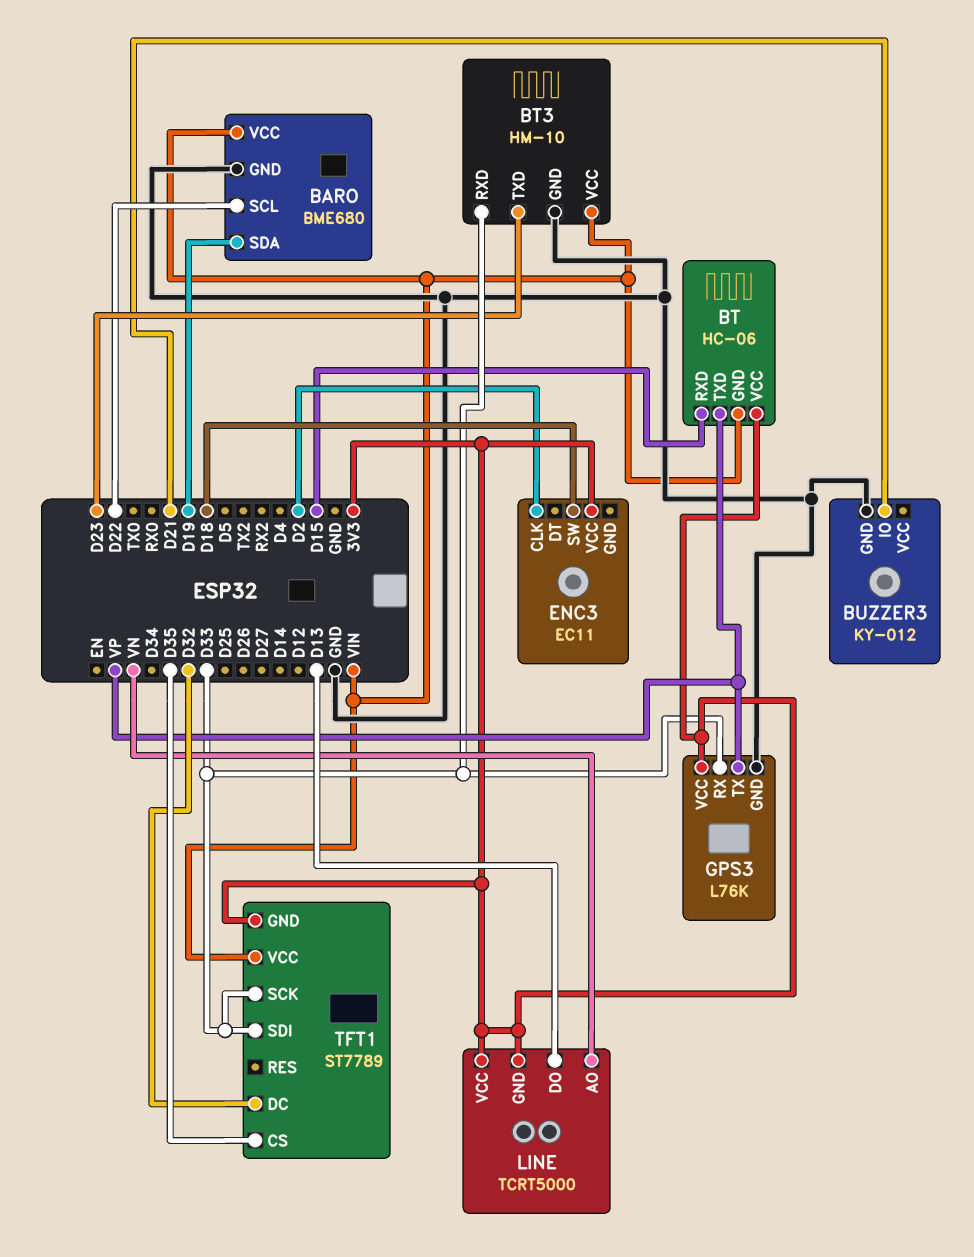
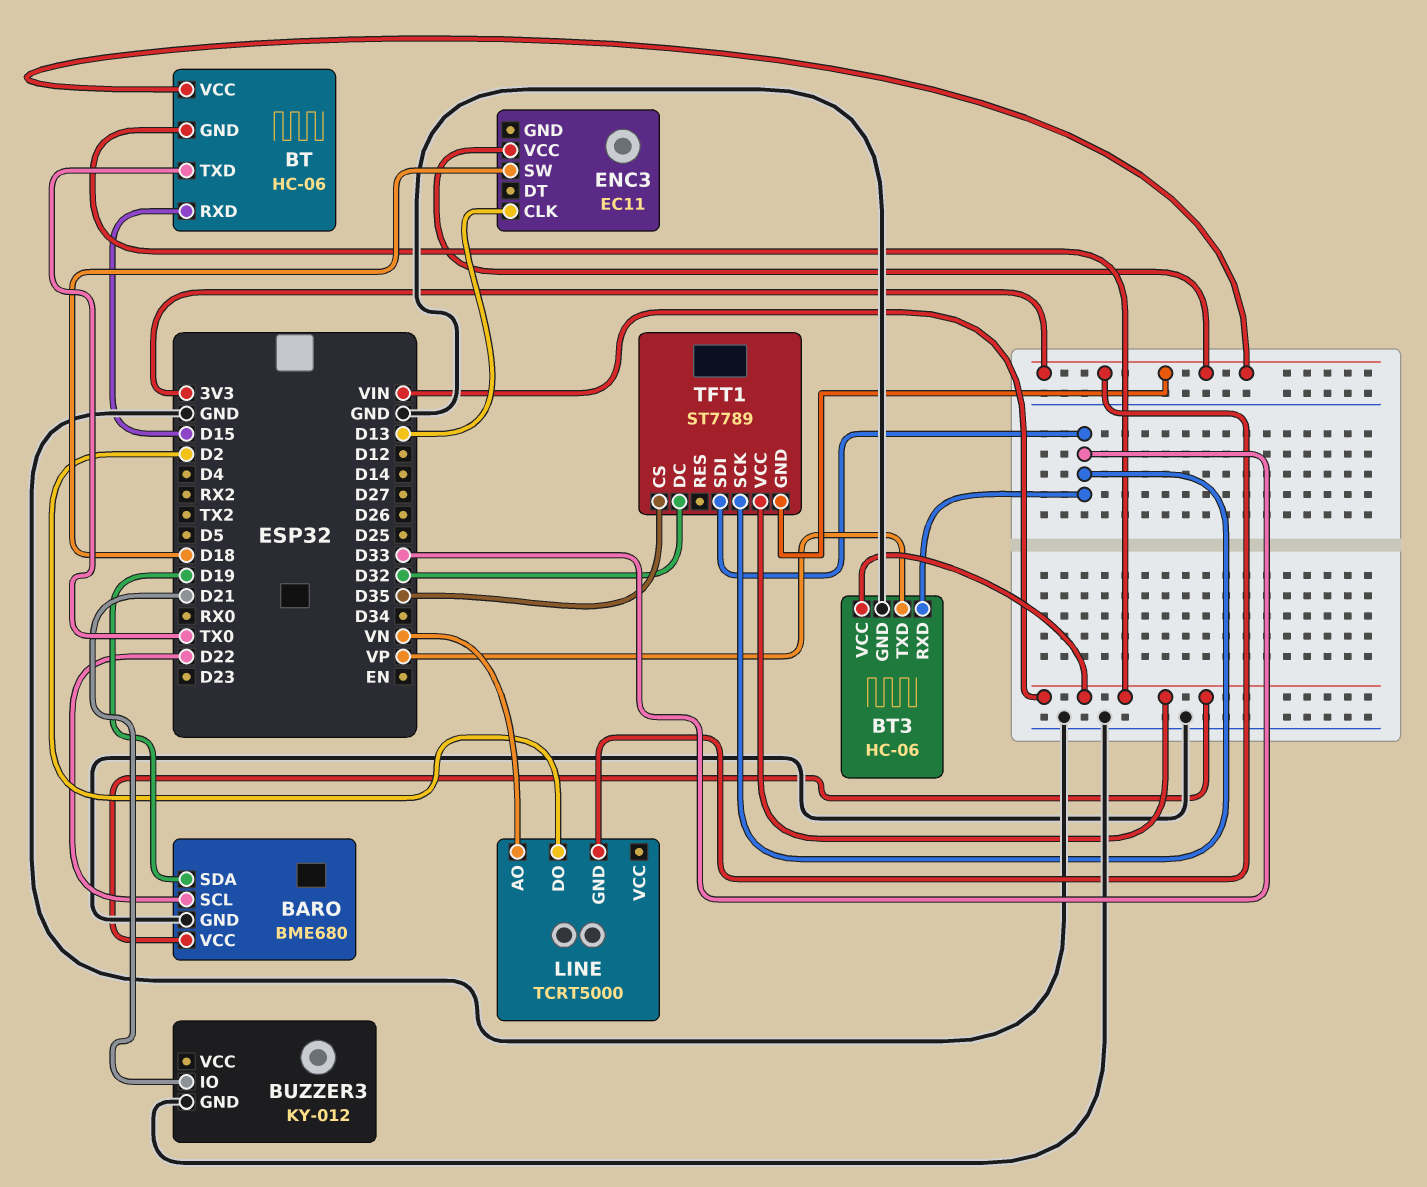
BT pin TXD: VP -> TX0
BT3: HM-10 -> HC-06
BT3 pin TXD: D23 -> VP
ENC3 pin CLK: D2 -> D13
GPS3: L76K -> none
GPS3 pin GND: GND -> none
GPS3 pin RX: D33 -> none
GPS3 pin TX: VP -> none
GPS3 pin VCC: 3V3 -> none
LINE pin DO: D13 -> D2
LINE pin VCC: 3V3 -> none

